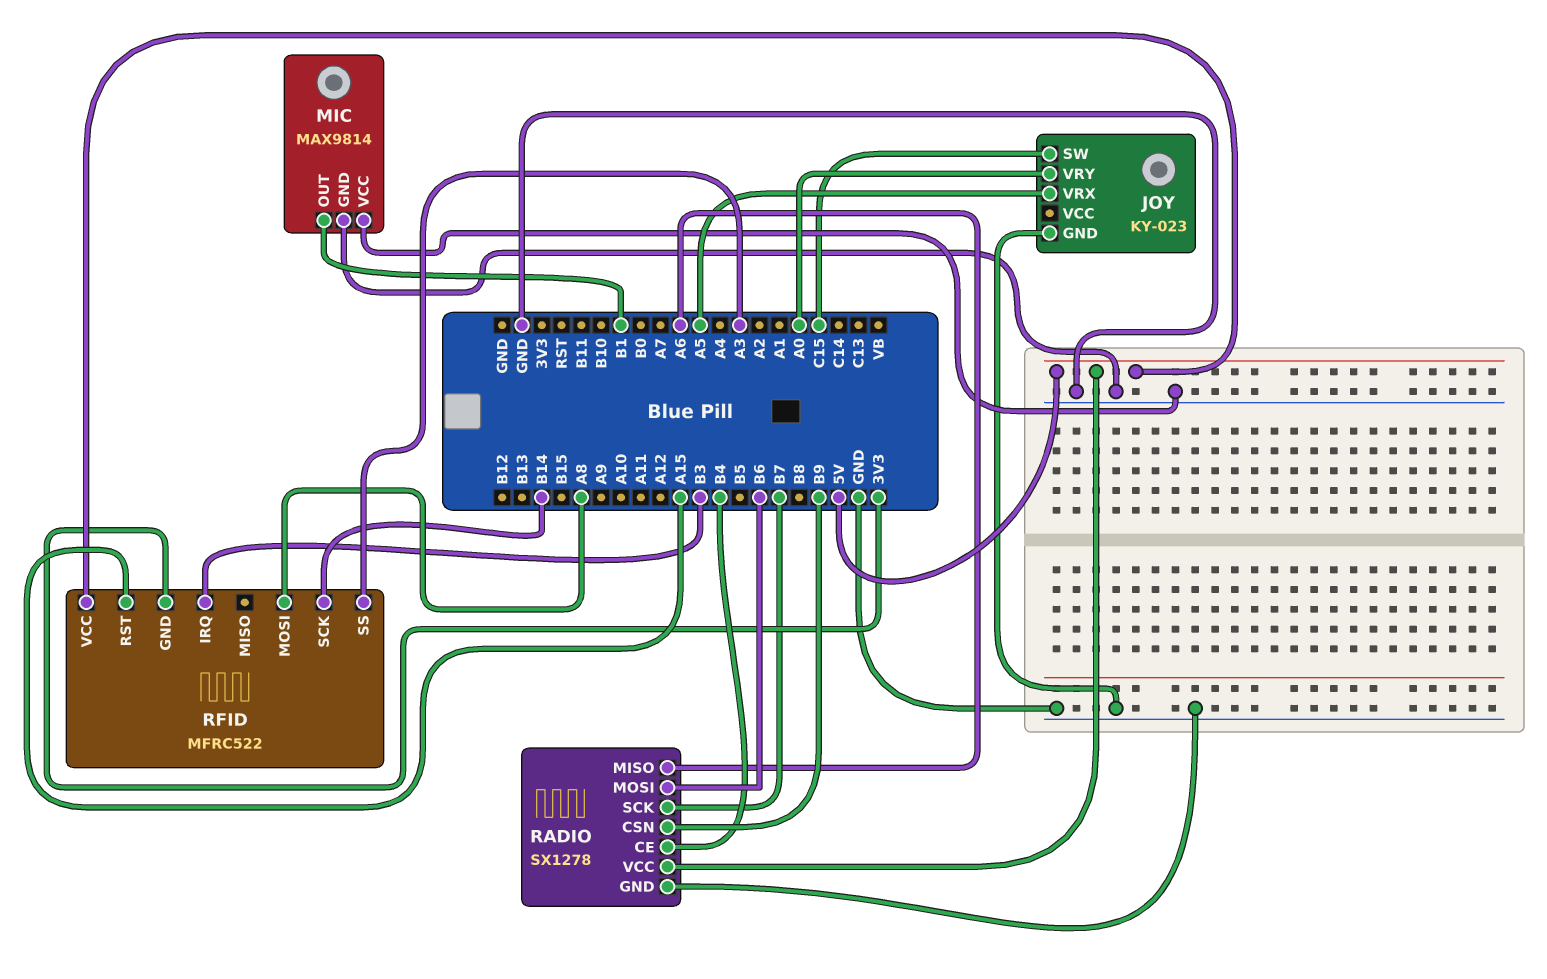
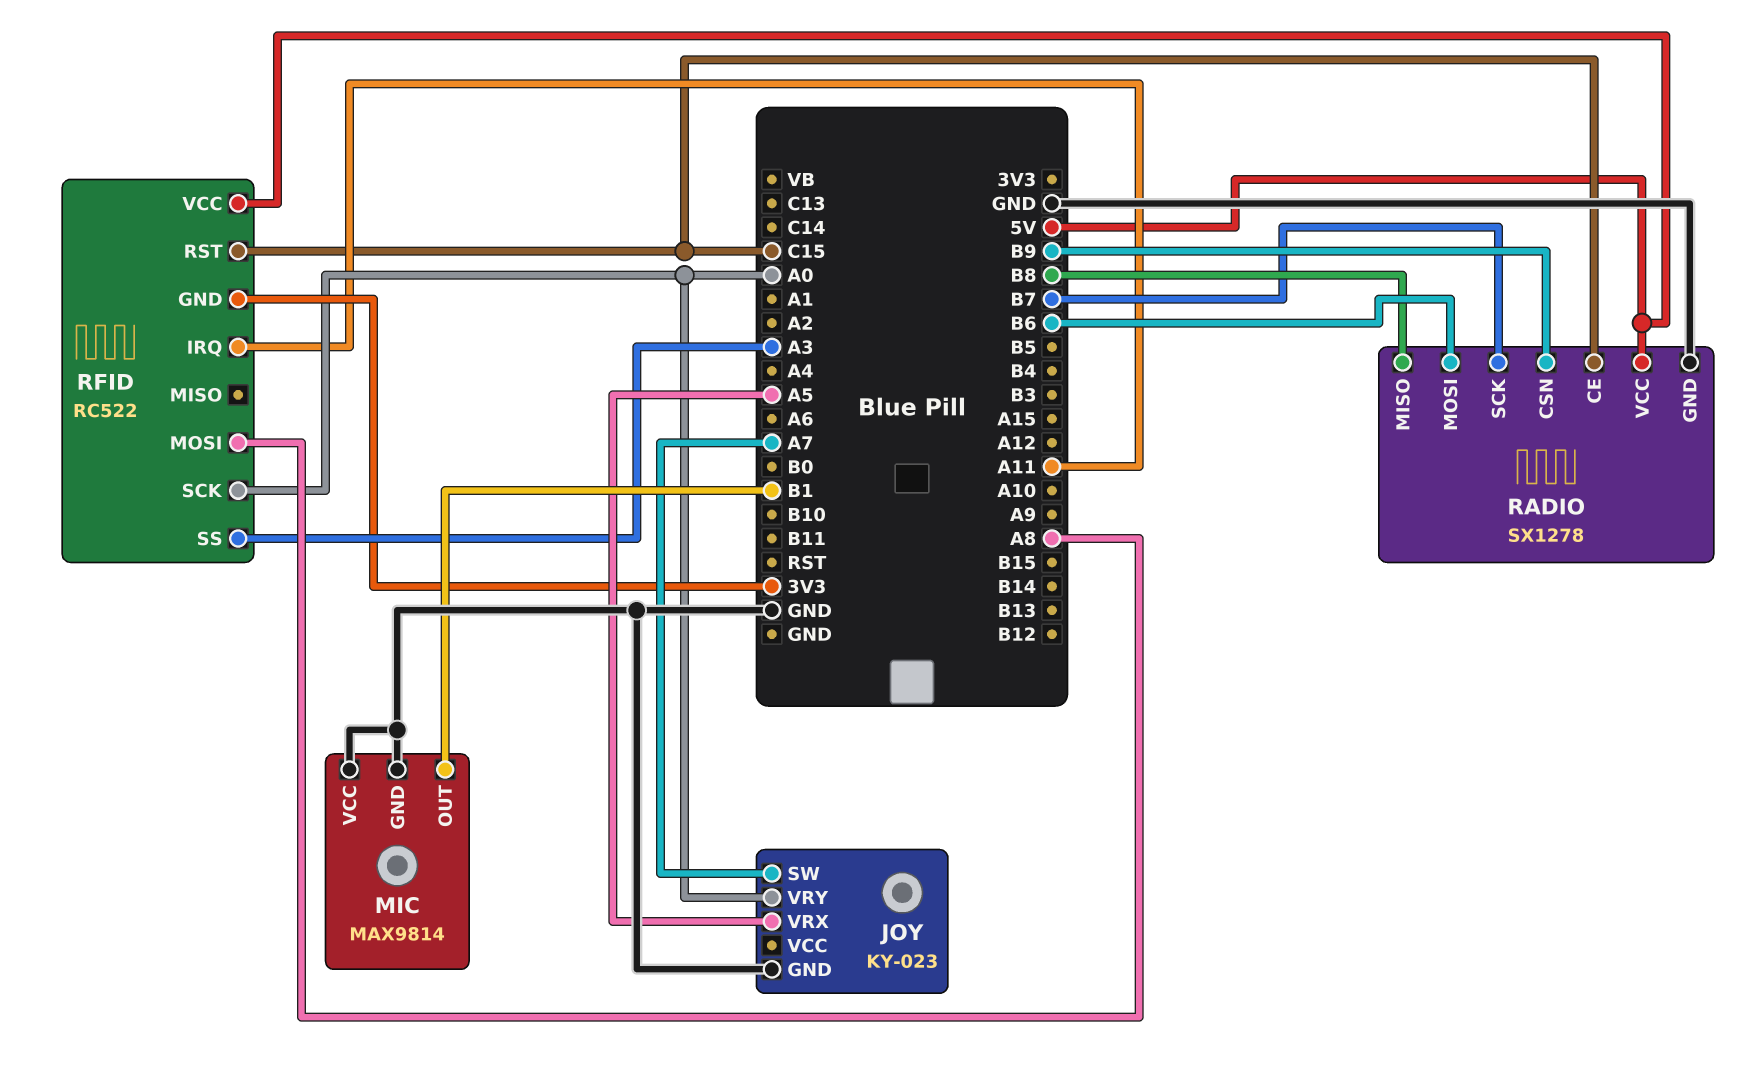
JOY pin SW: C15 -> A7
RADIO pin CE: B4 -> C15
RADIO pin MISO: A6 -> B8
RFID: MFRC522 -> RC522
RFID pin IRQ: B3 -> A11
RFID pin RST: A15 -> C15
RFID pin SCK: B14 -> A0

